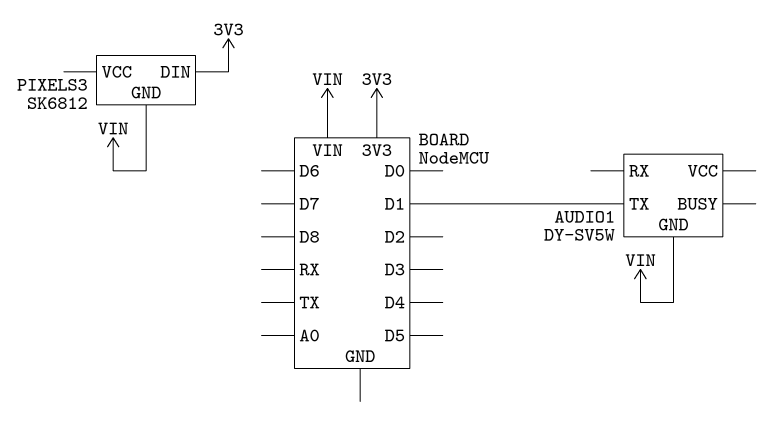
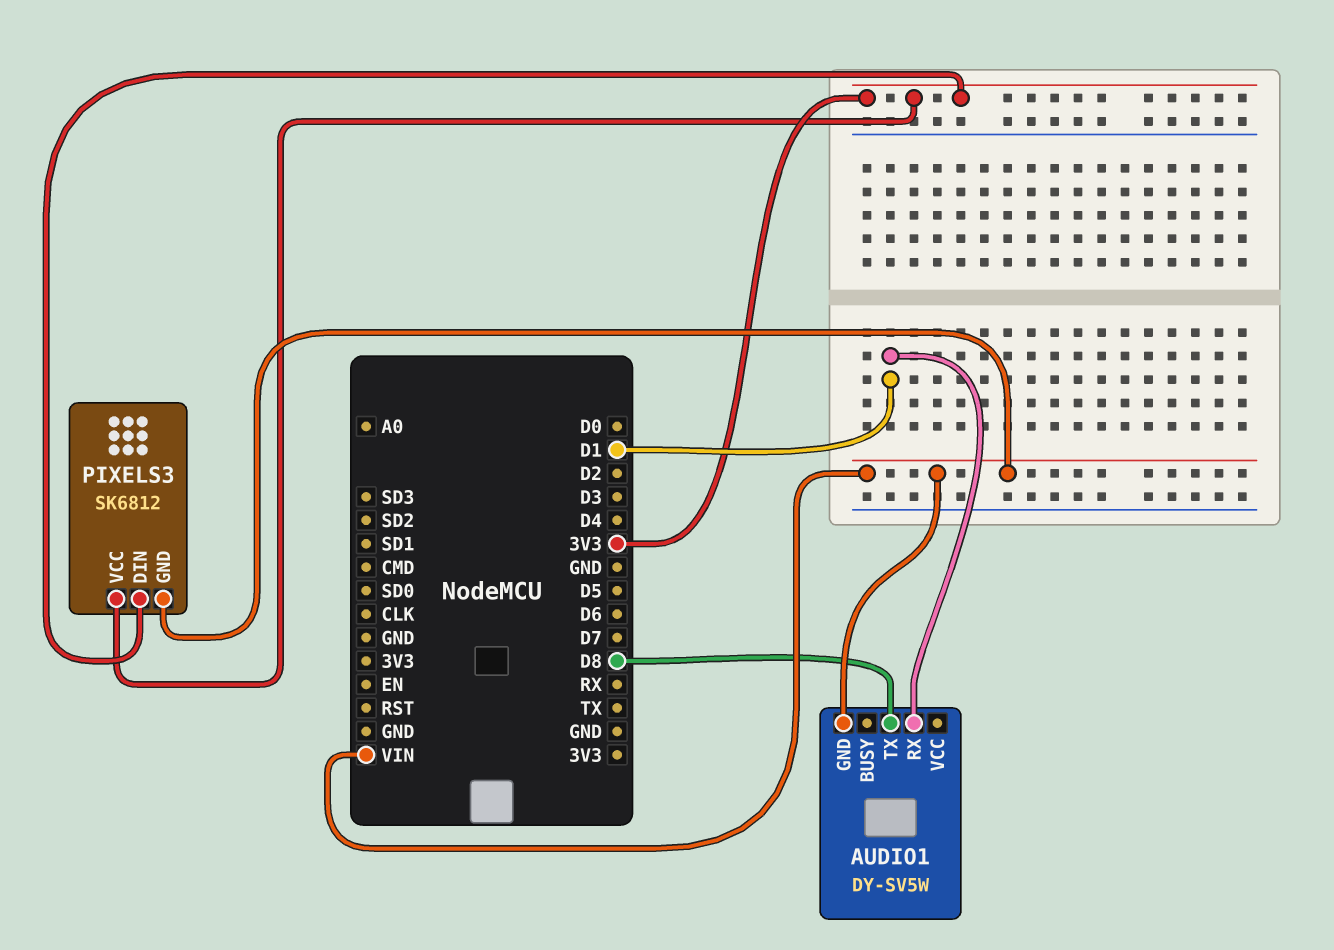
AUDIO1 pin RX: none -> D1
AUDIO1 pin TX: D1 -> D8
PIXELS3 pin VCC: none -> 3V3

